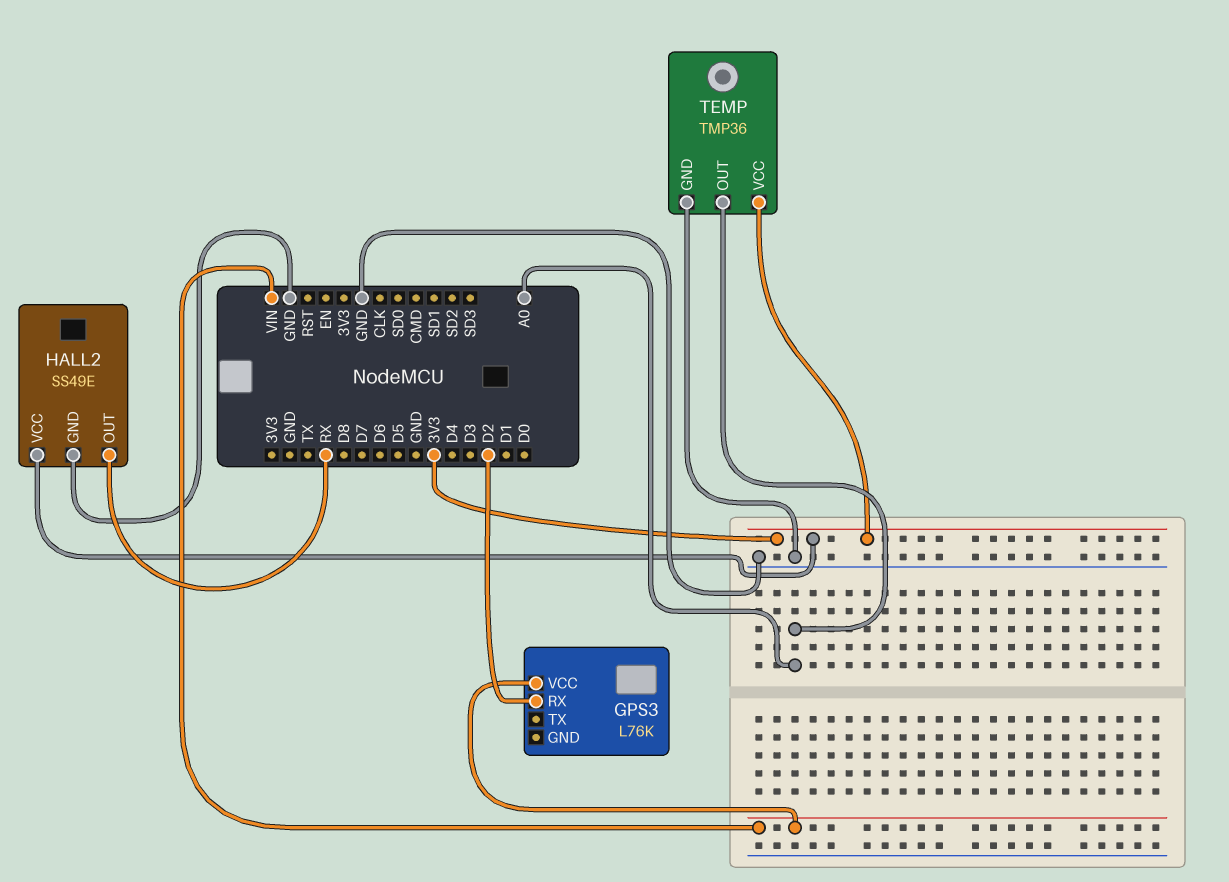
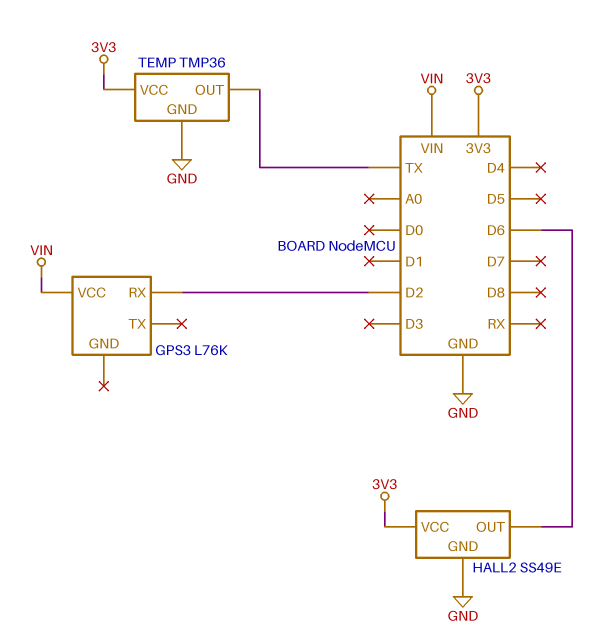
HALL2 pin OUT: RX -> D6
TEMP pin OUT: A0 -> TX

